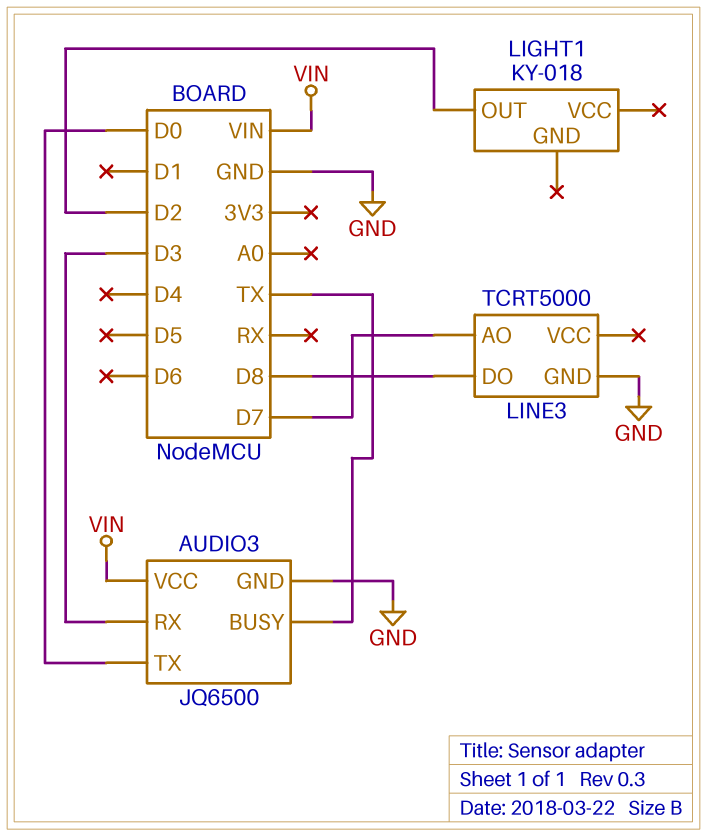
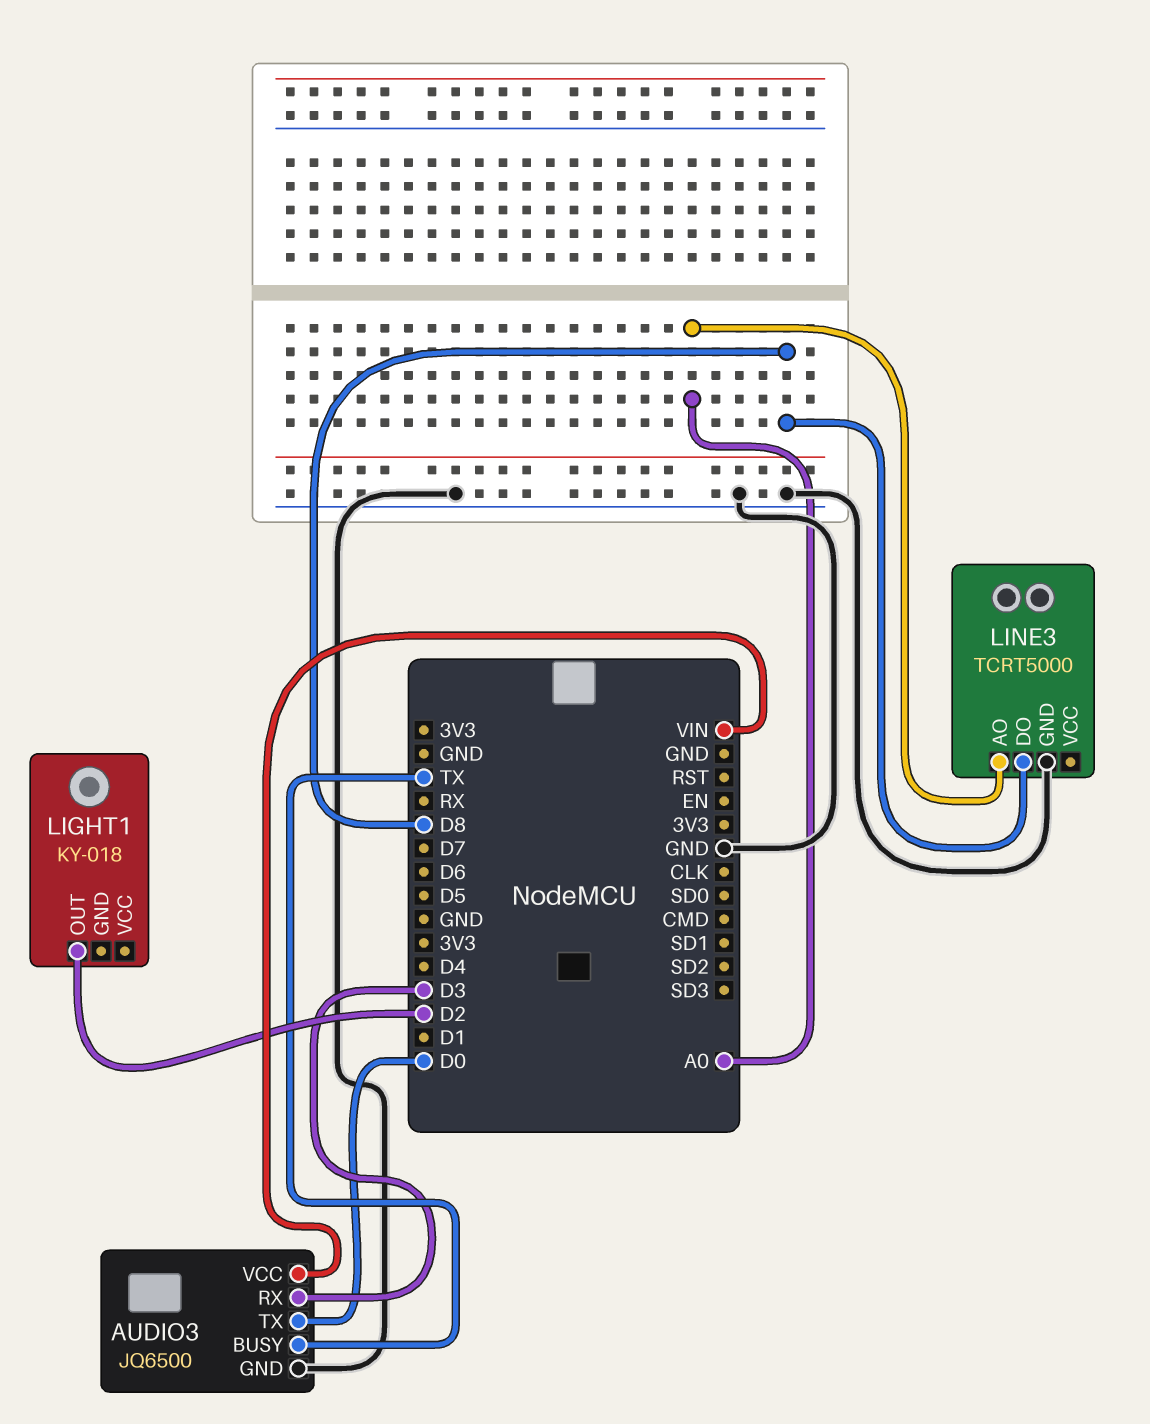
LINE3 pin AO: D7 -> A0

